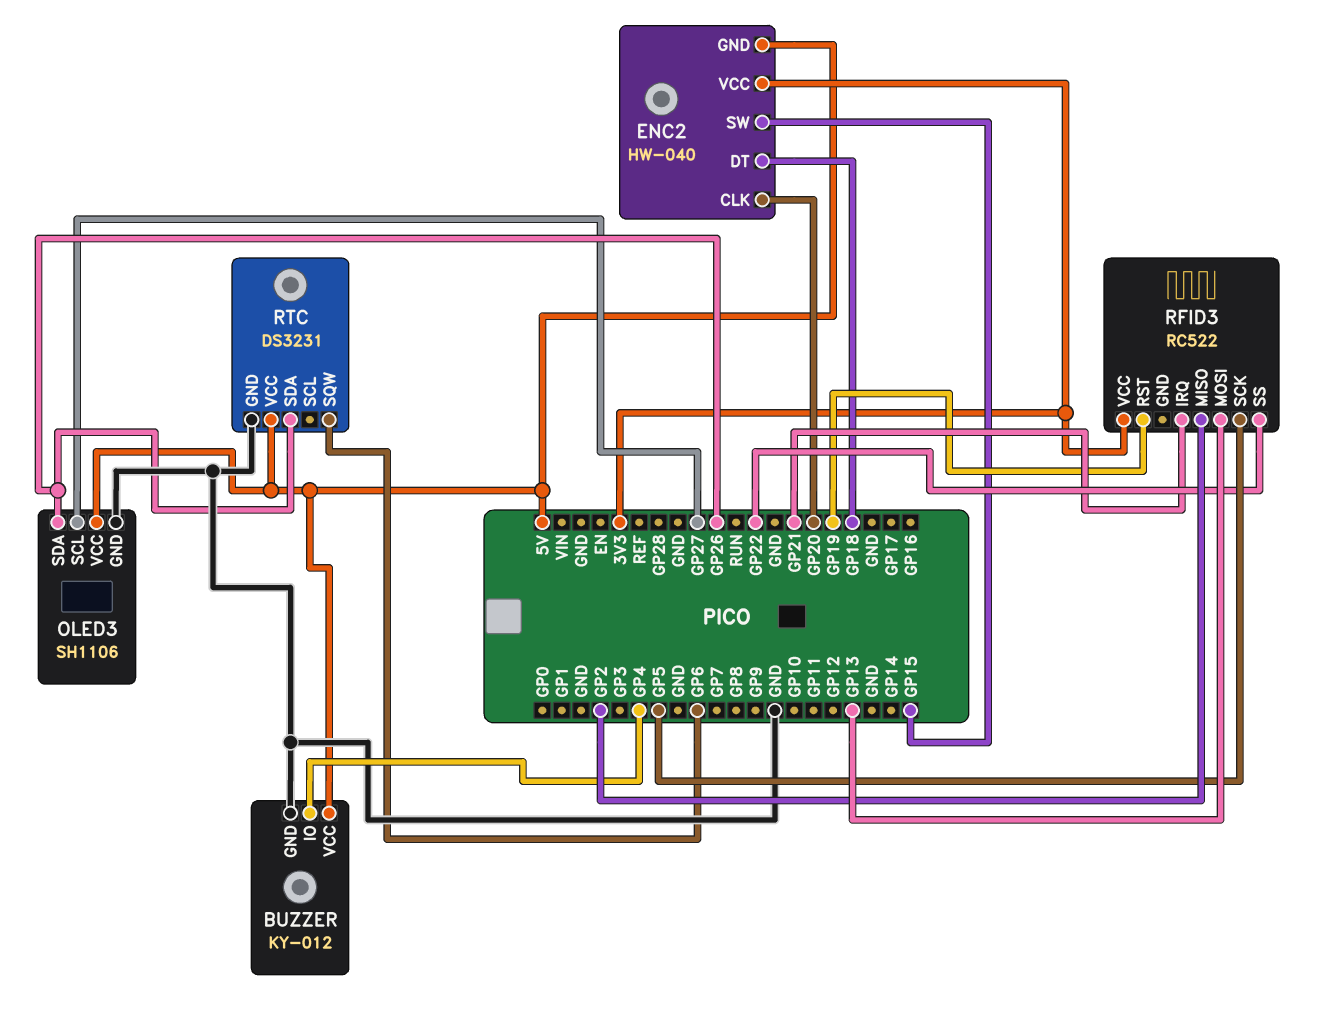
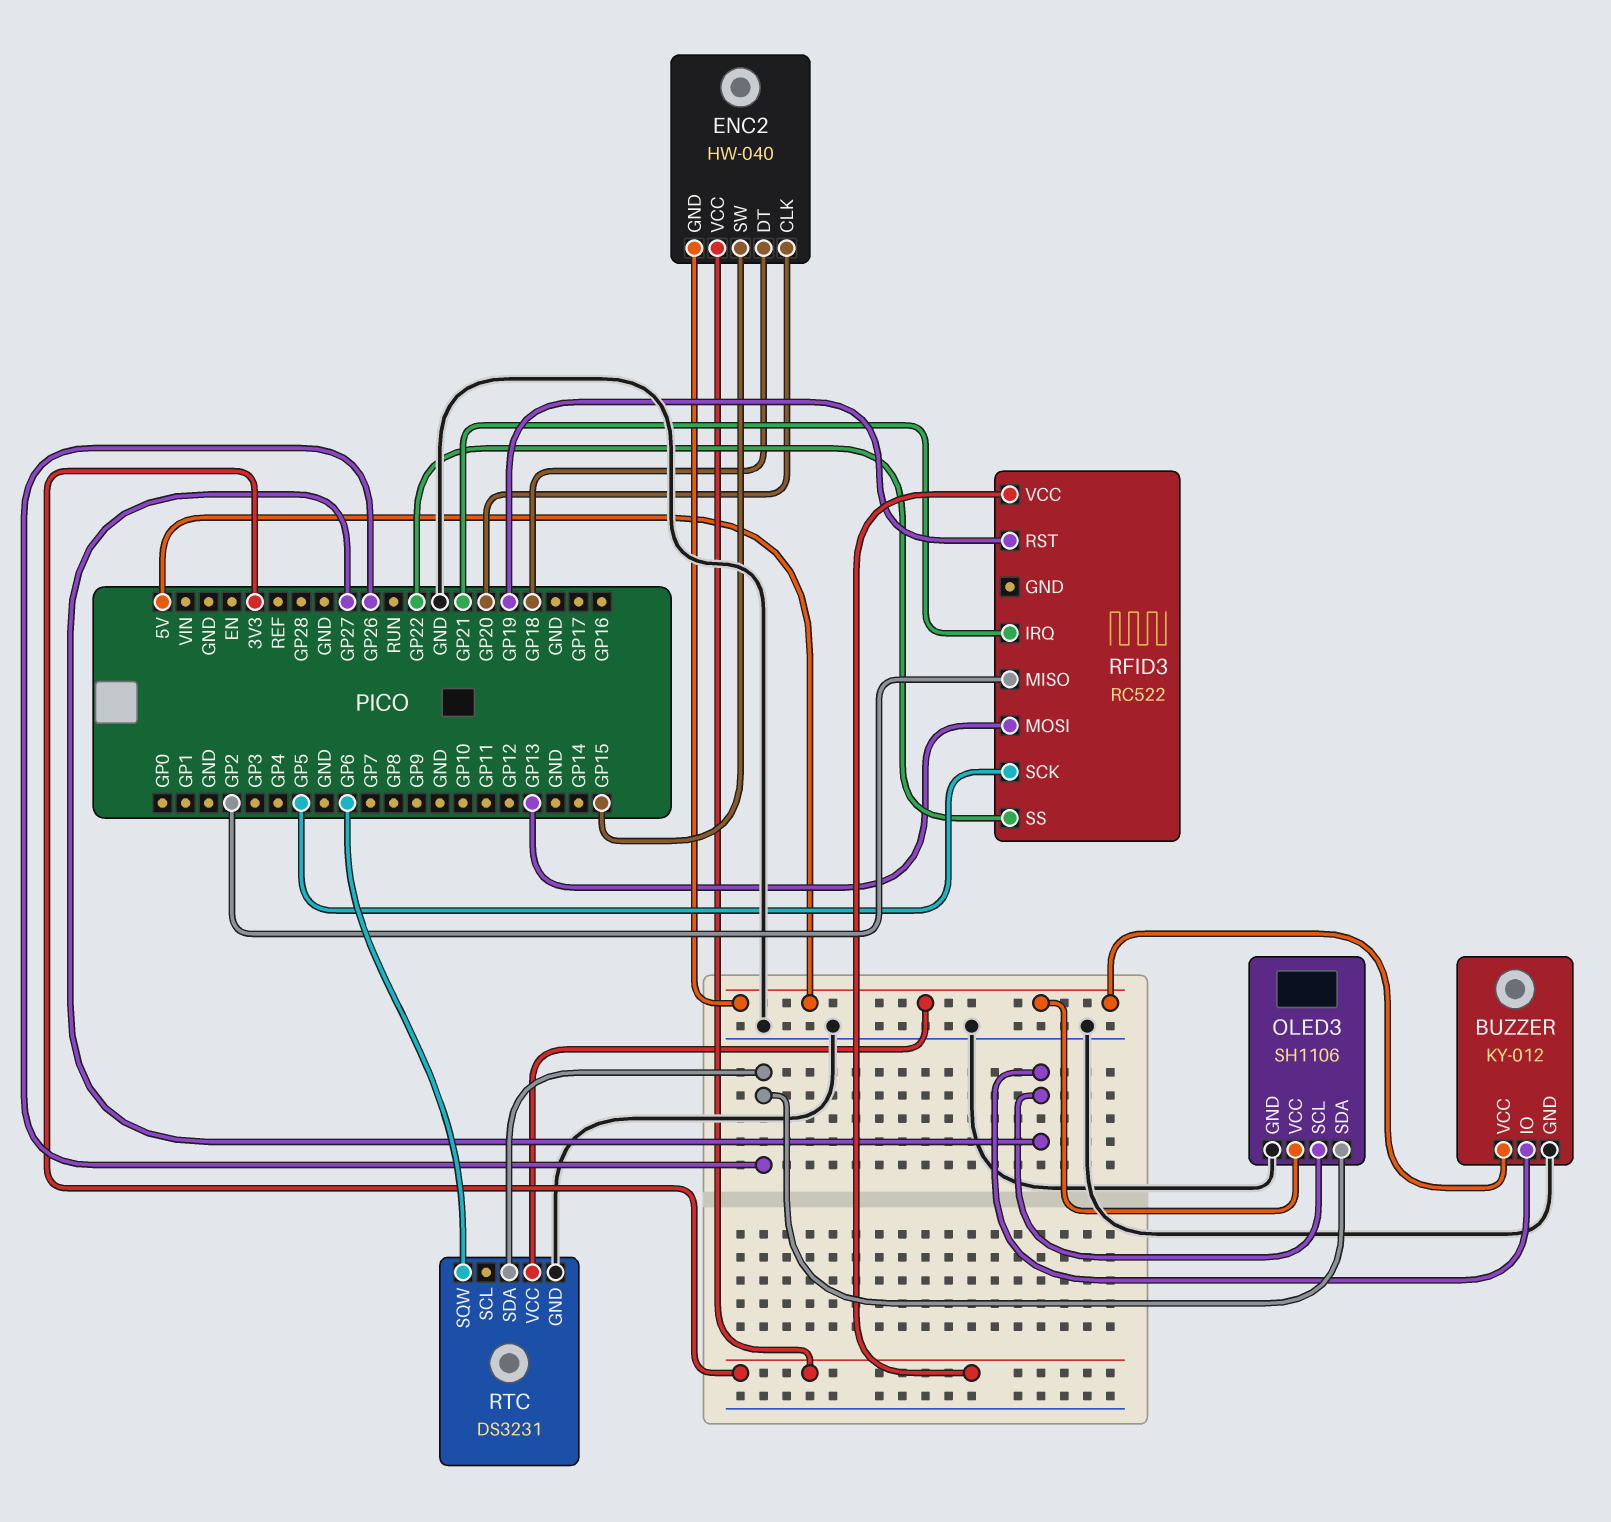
BUZZER pin IO: GP4 -> GP27

